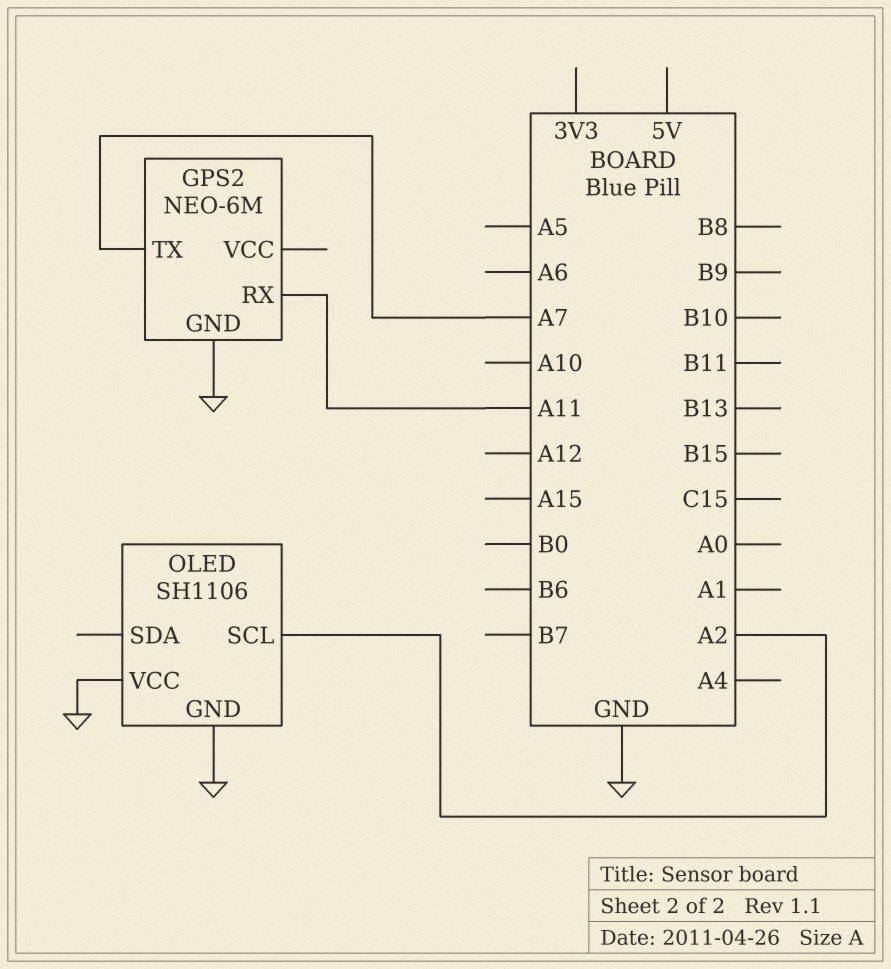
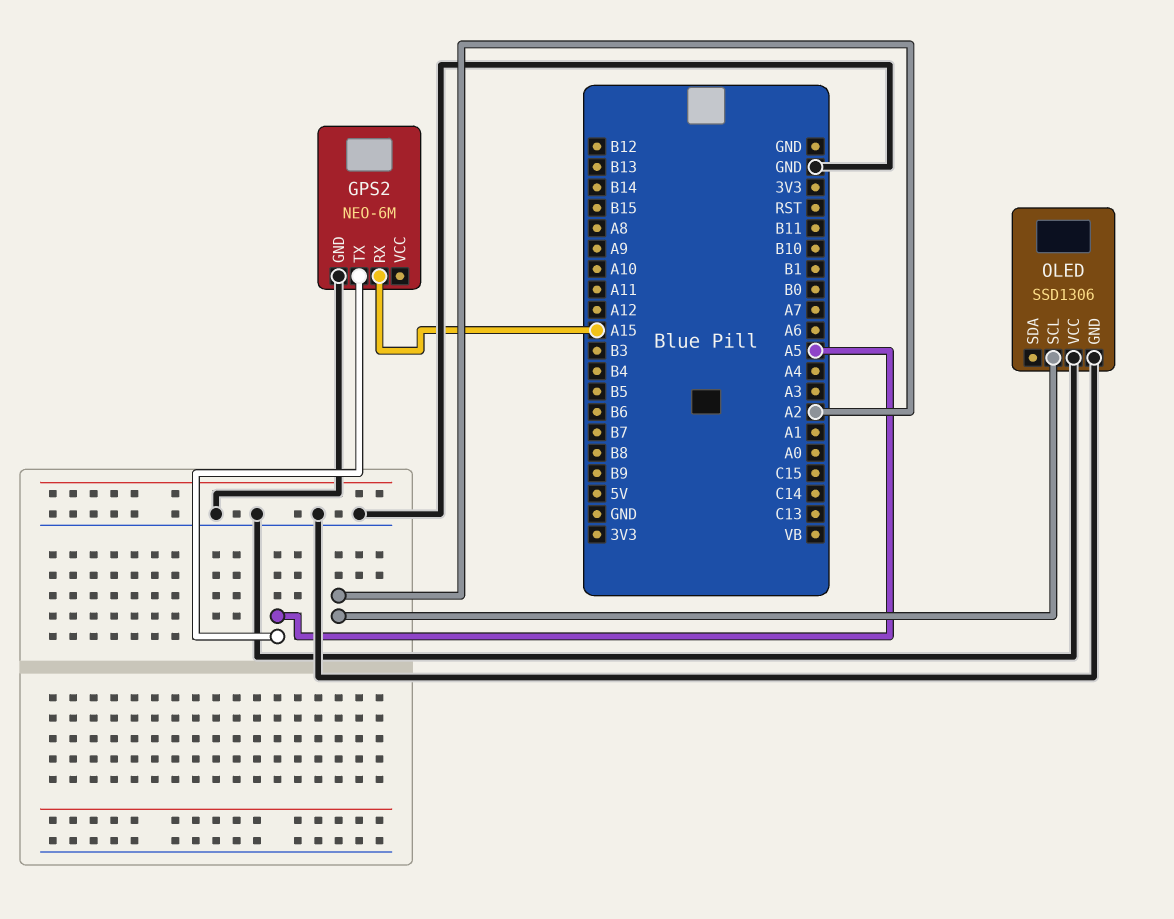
GPS2 pin RX: A11 -> A15
GPS2 pin TX: A7 -> A5
OLED: SH1106 -> SSD1306

